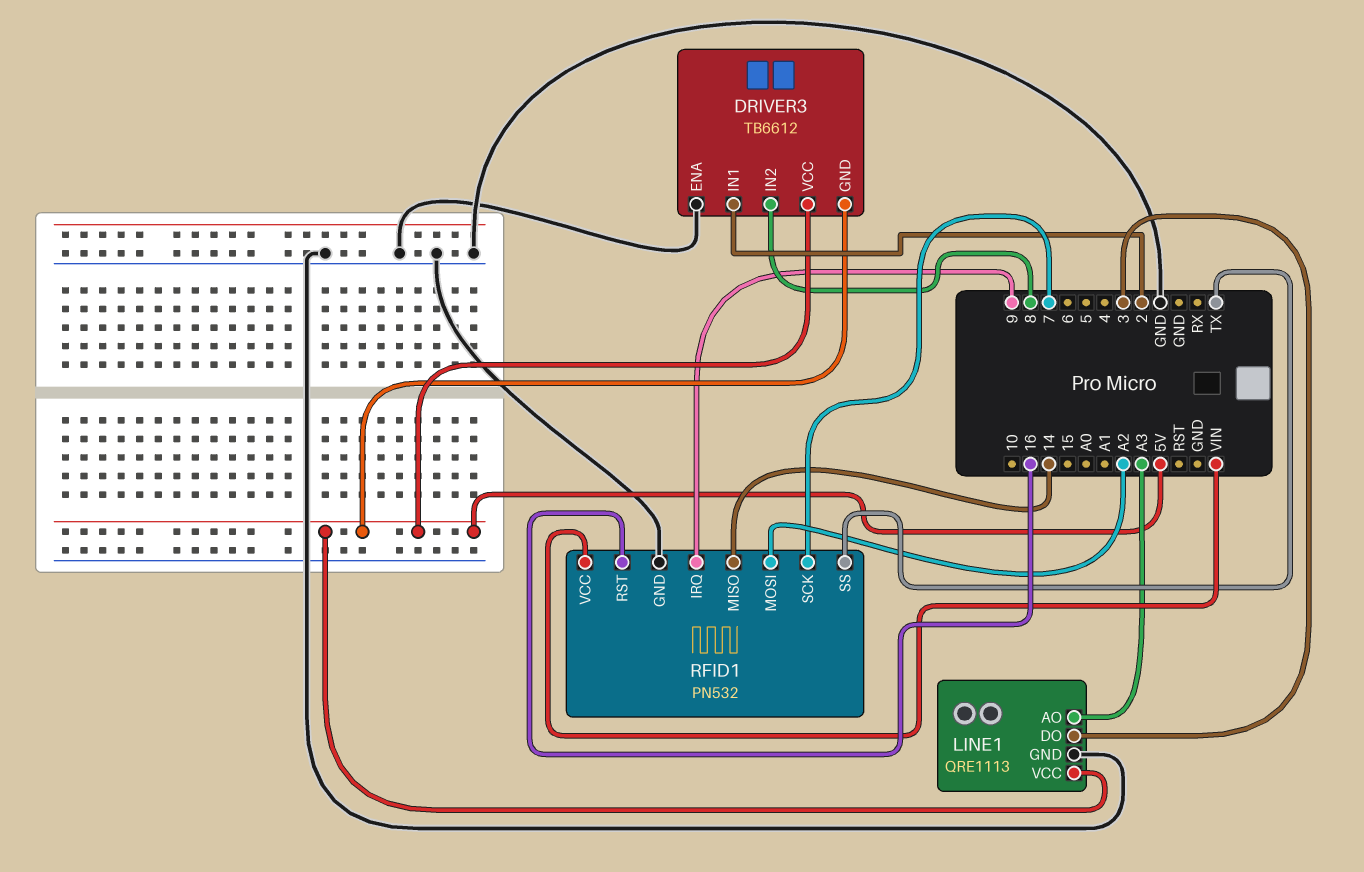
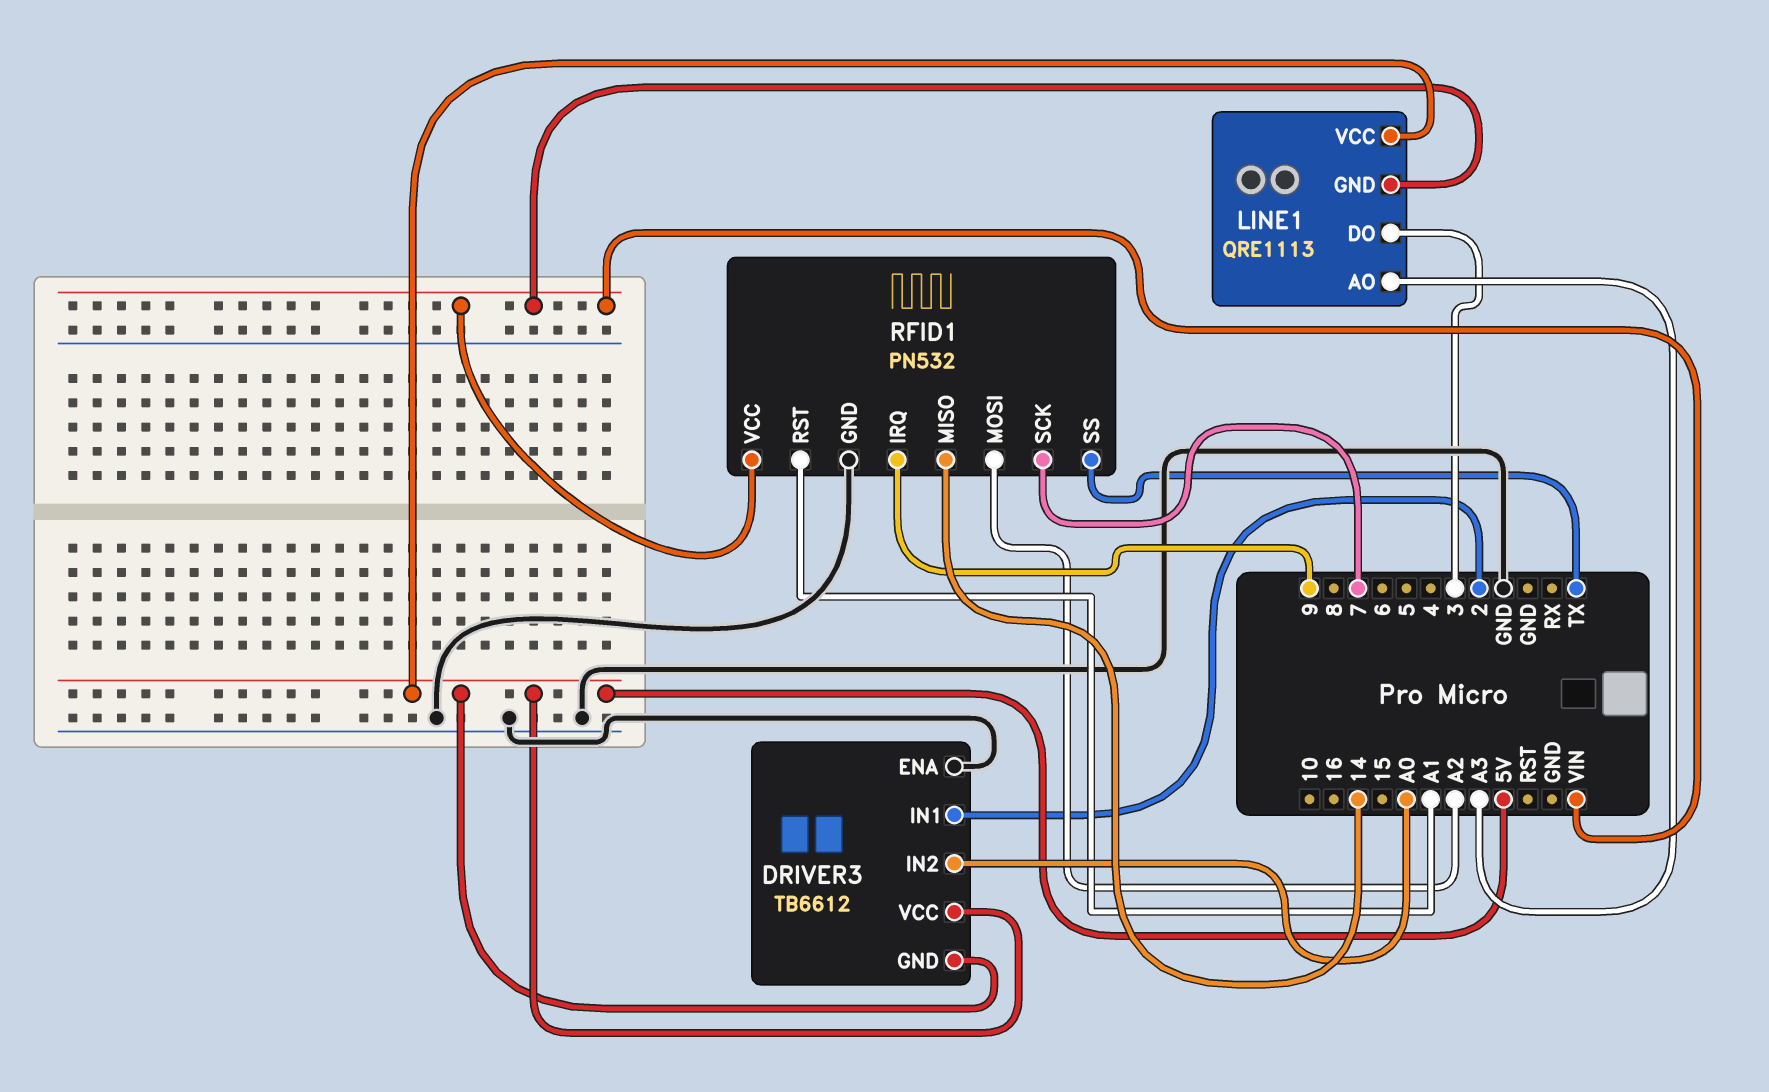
DRIVER3 pin IN2: 8 -> A0
LINE1 pin GND: GND -> VIN
RFID1 pin RST: 16 -> A1

